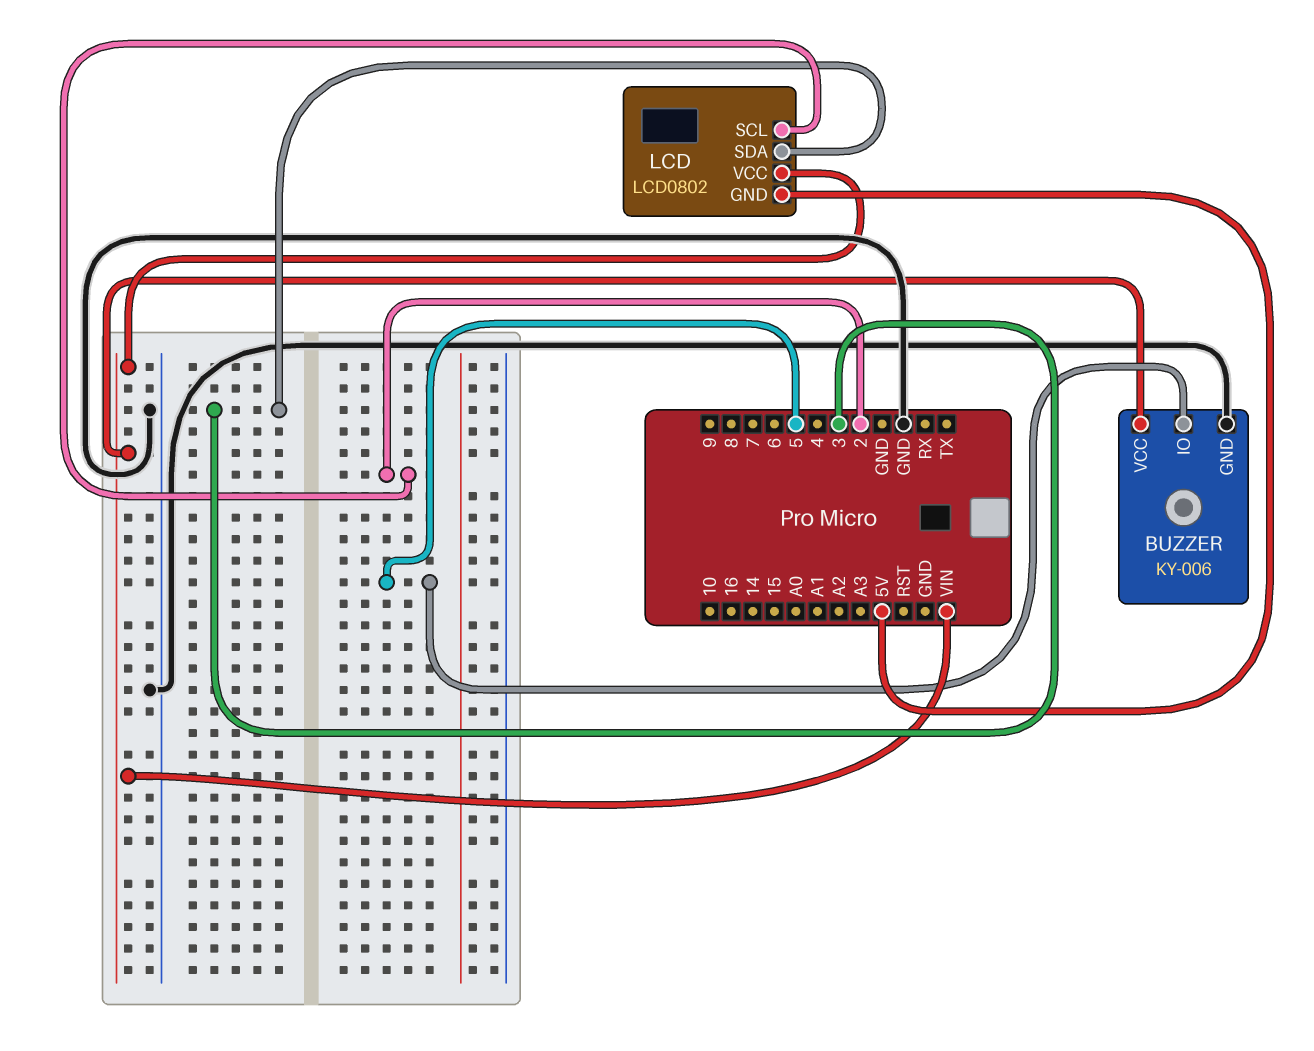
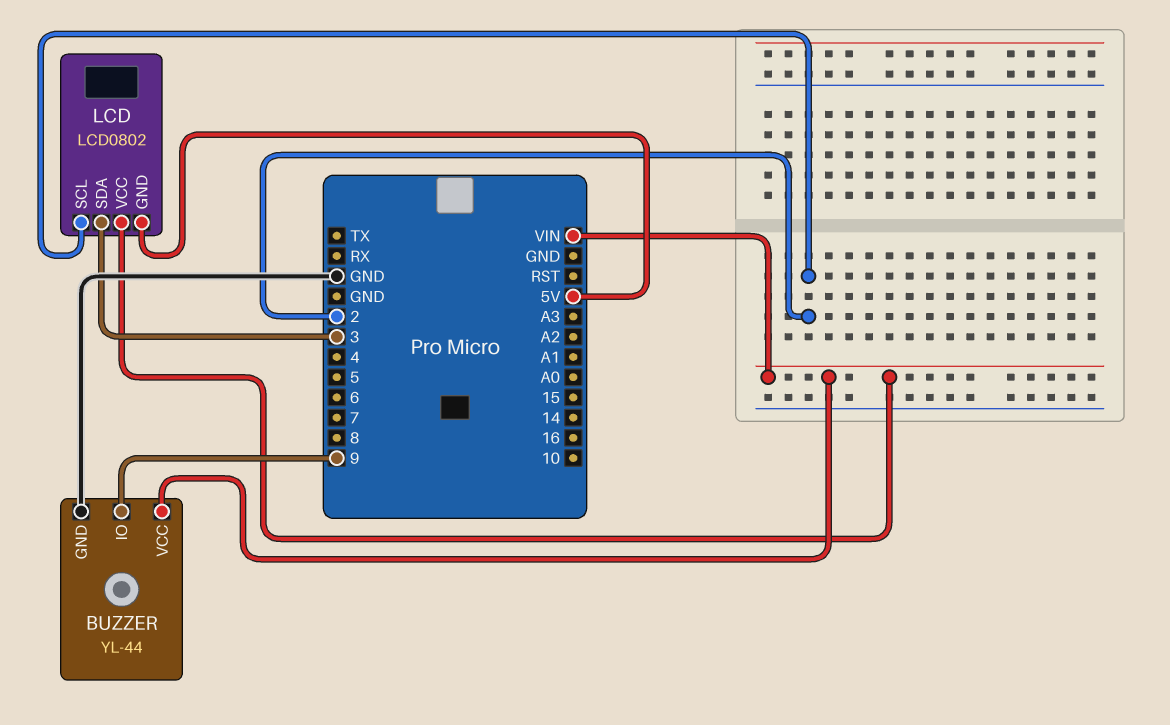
BUZZER: KY-006 -> YL-44
BUZZER pin IO: 5 -> 9

